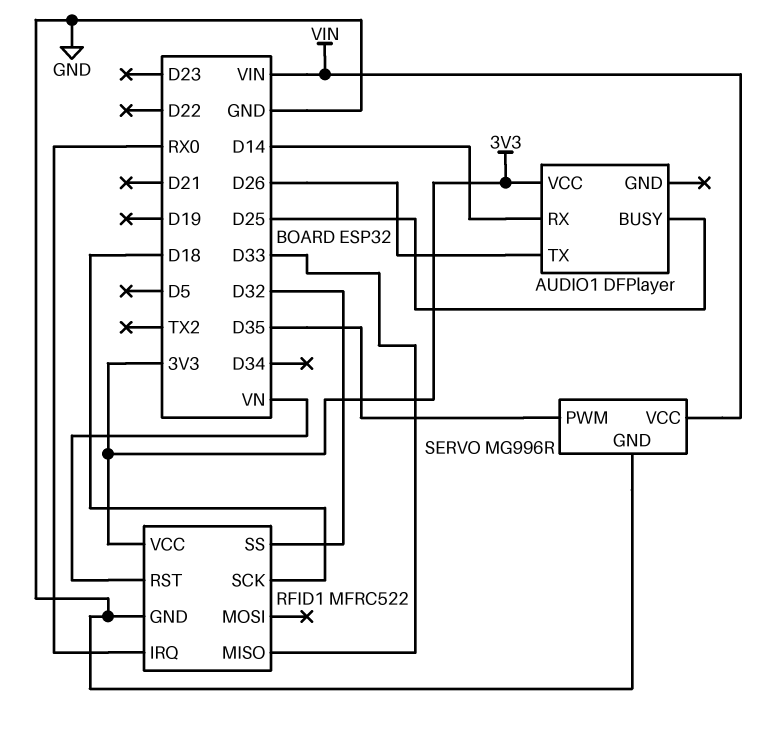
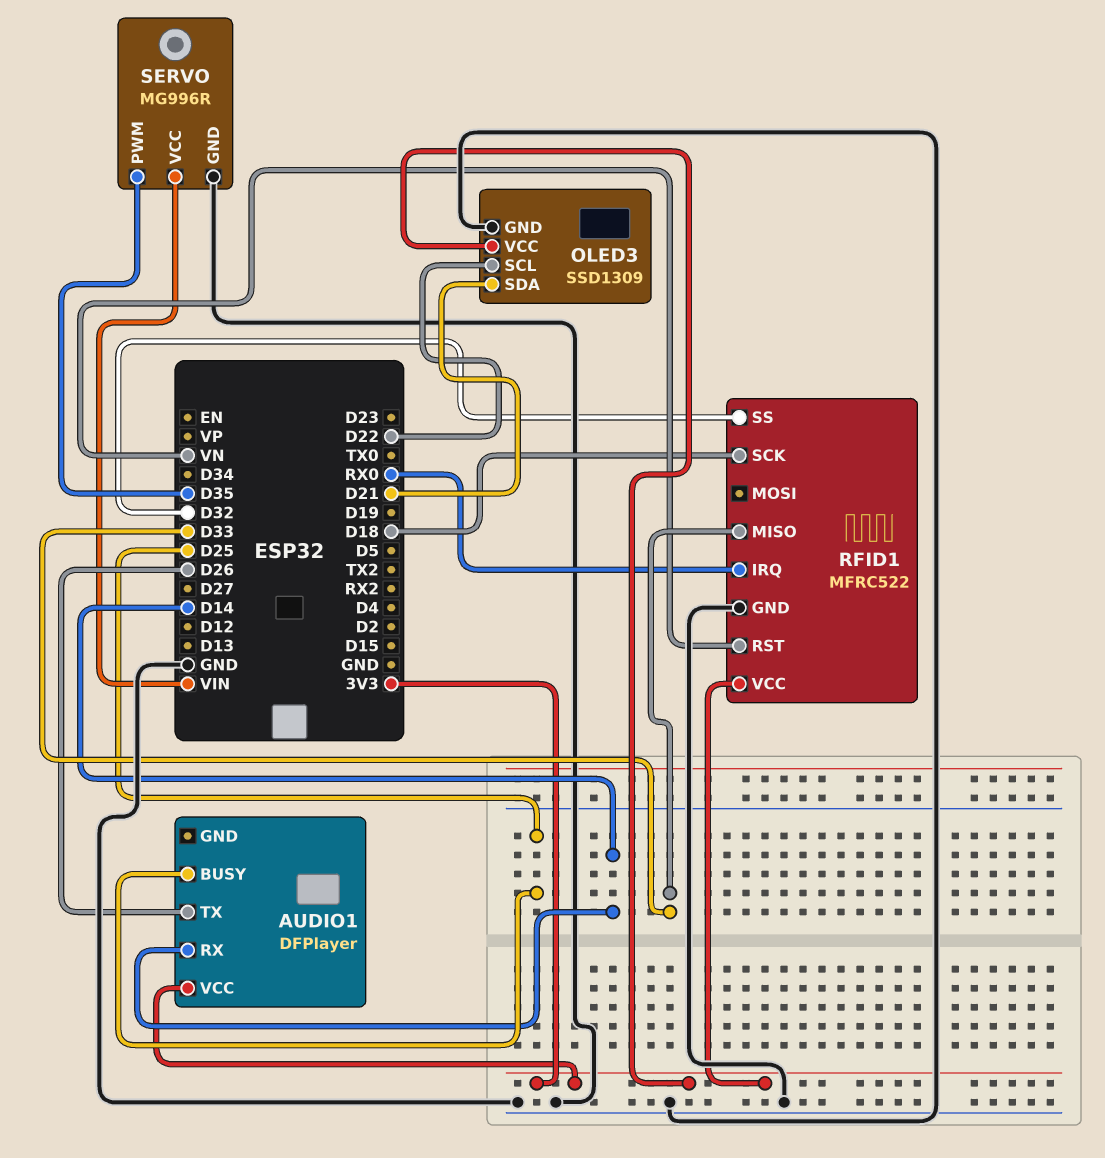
OLED3: none -> SSD1309
OLED3 pin GND: none -> GND
OLED3 pin SCL: none -> D22
OLED3 pin SDA: none -> D21
OLED3 pin VCC: none -> 3V3

